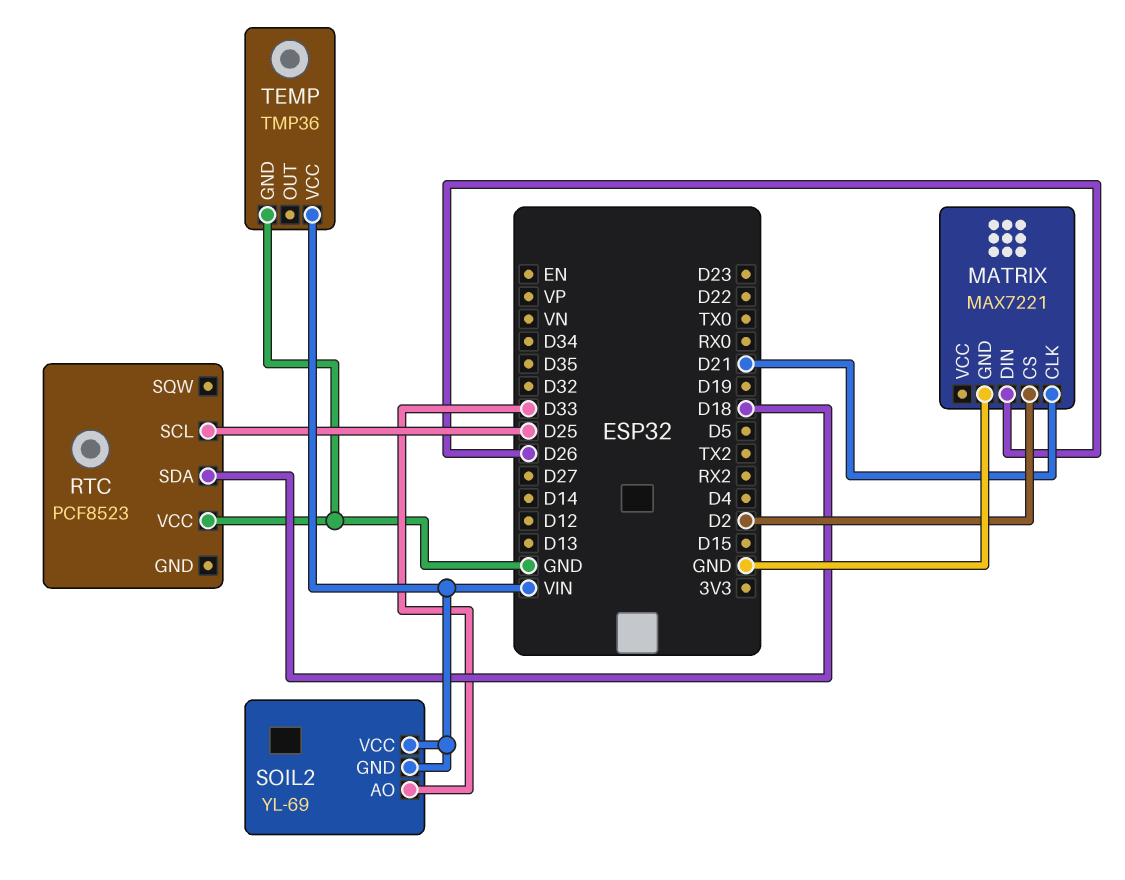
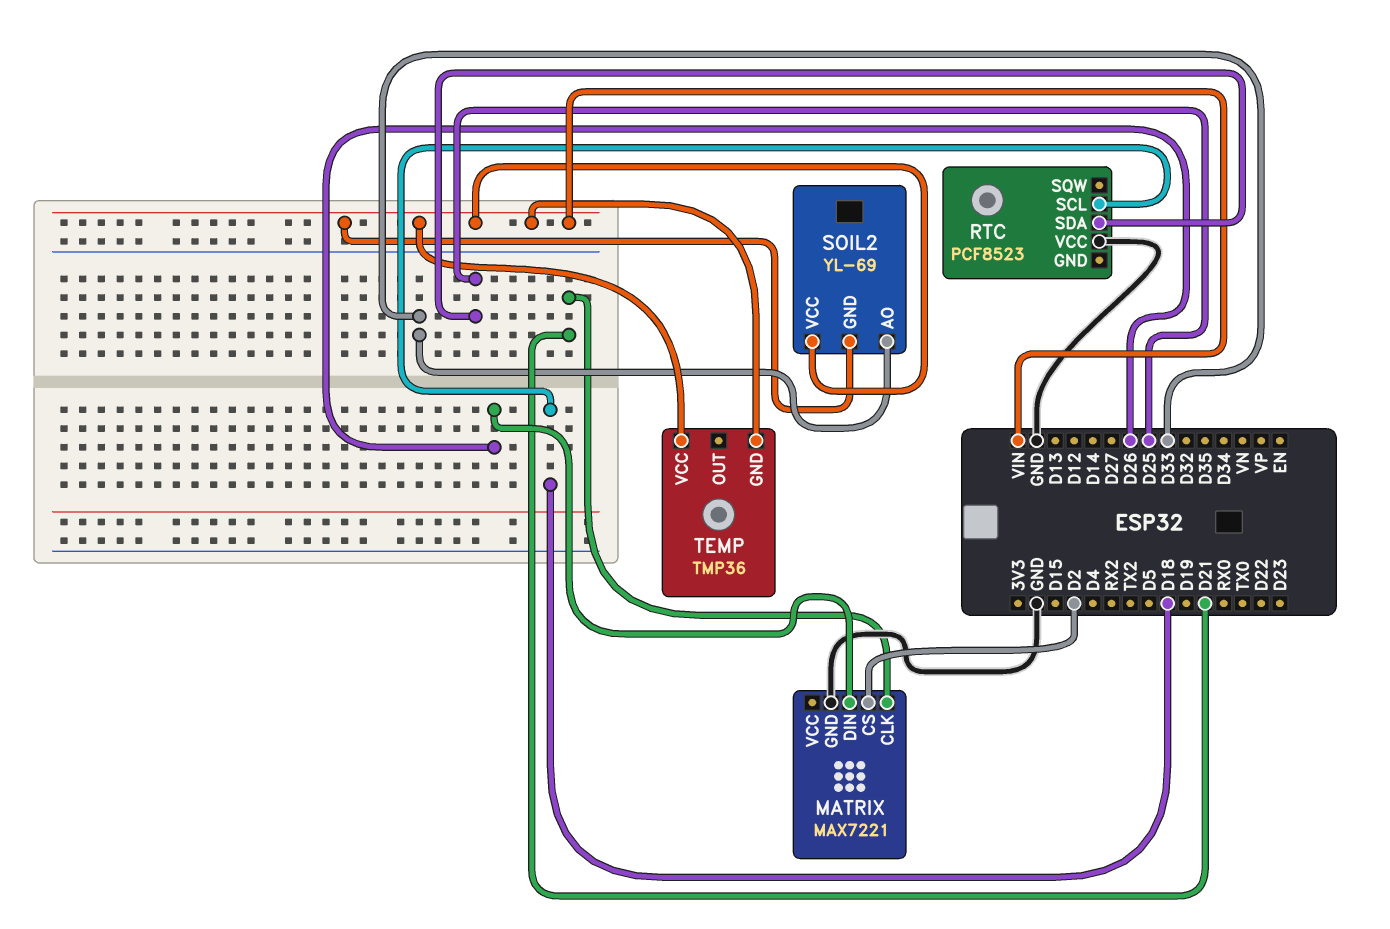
RTC pin SCL: D25 -> D18
RTC pin SDA: D18 -> D25
TEMP pin GND: GND -> VIN

